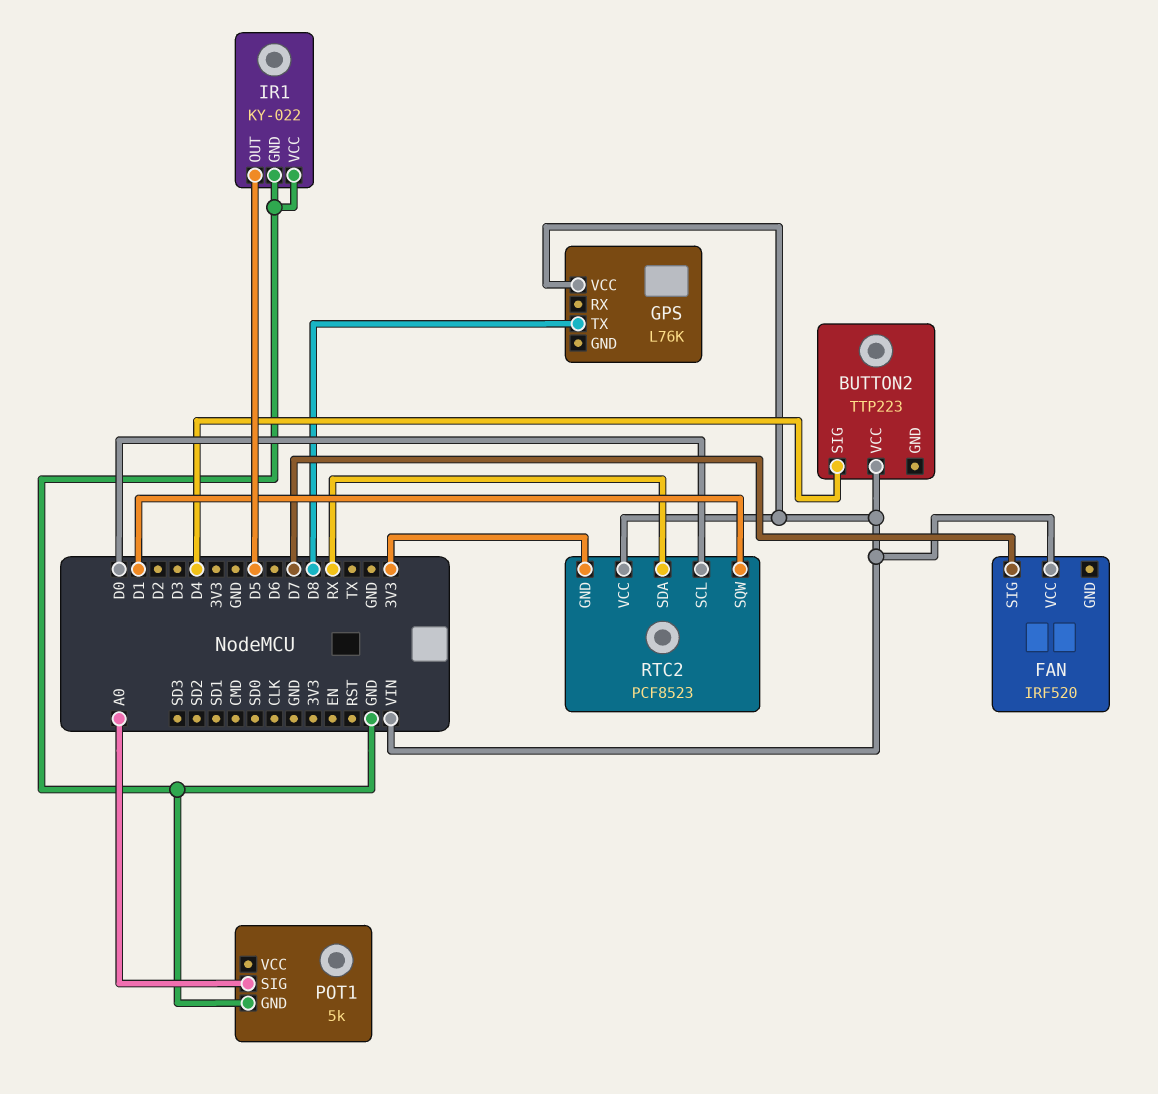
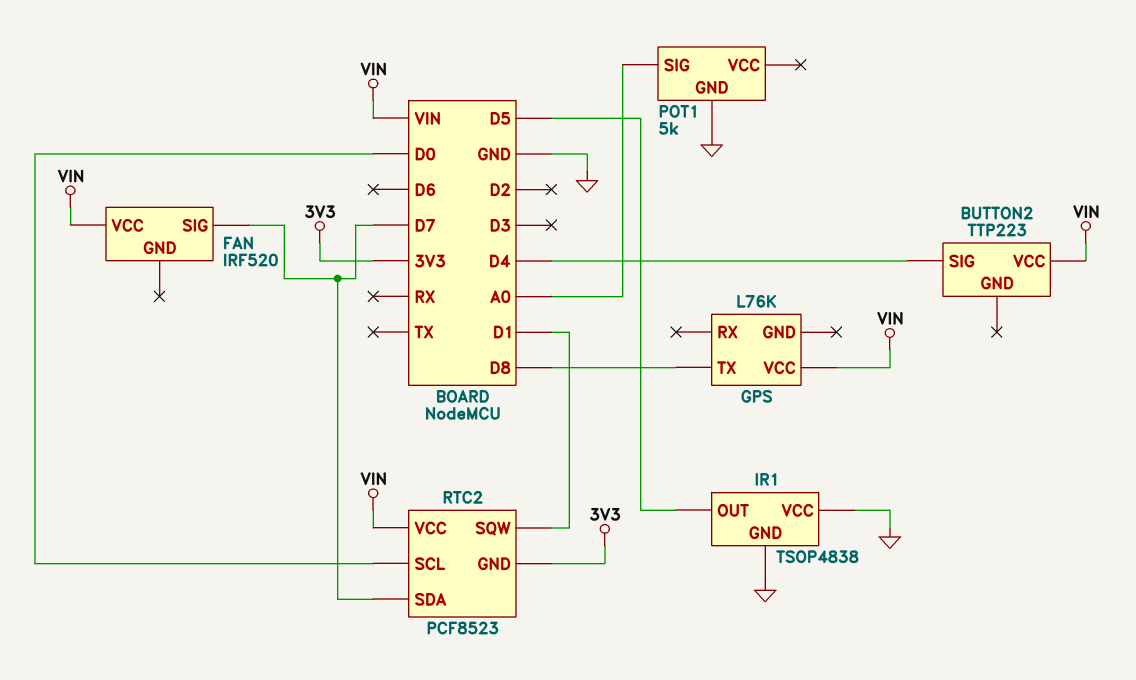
IR1: KY-022 -> TSOP4838
RTC2 pin SDA: RX -> D7

